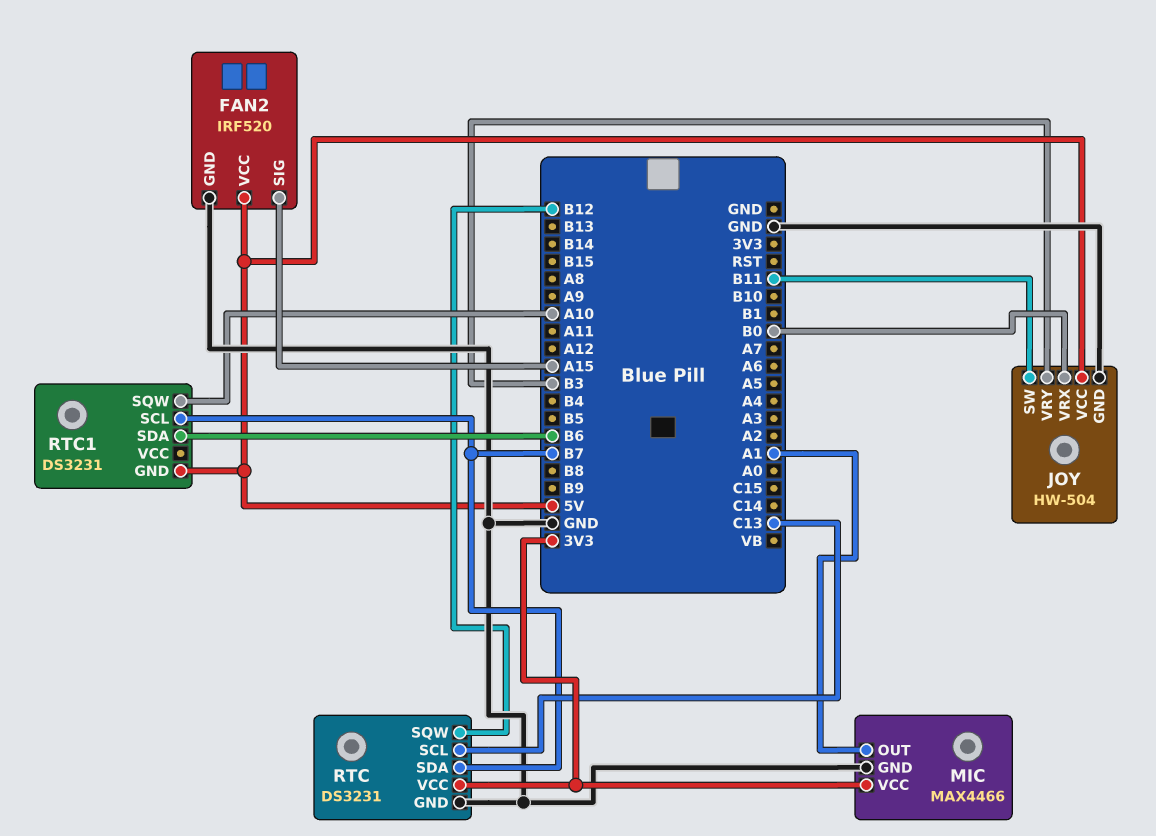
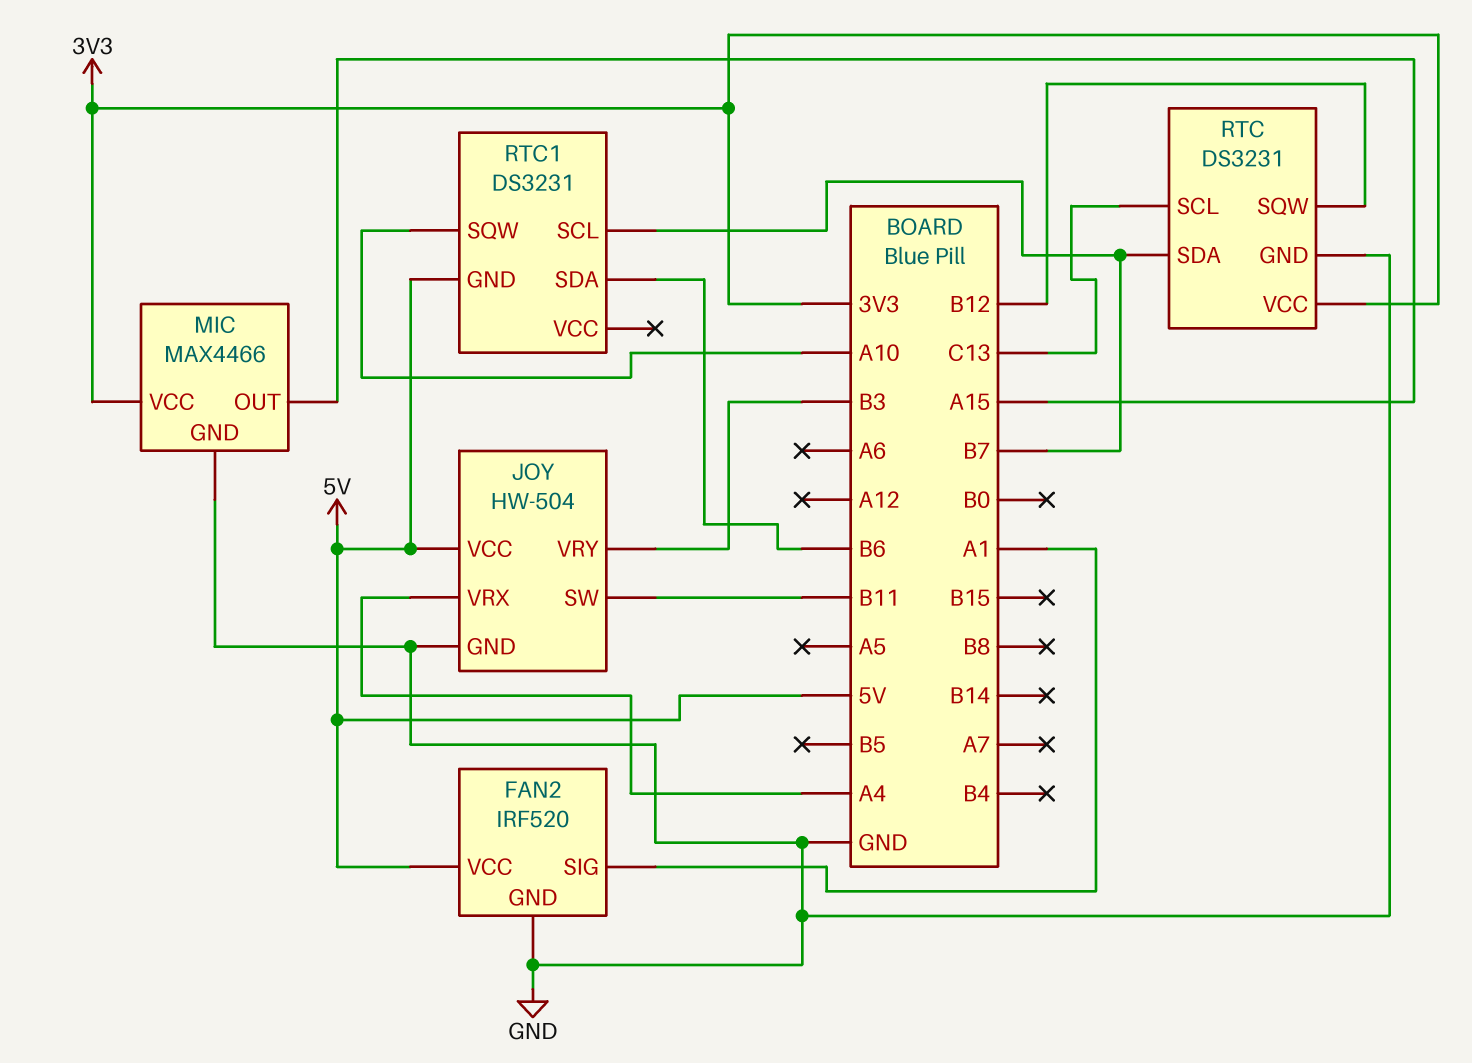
FAN2 pin SIG: A15 -> A1
JOY pin VRX: B0 -> A4
MIC pin OUT: A1 -> A15

